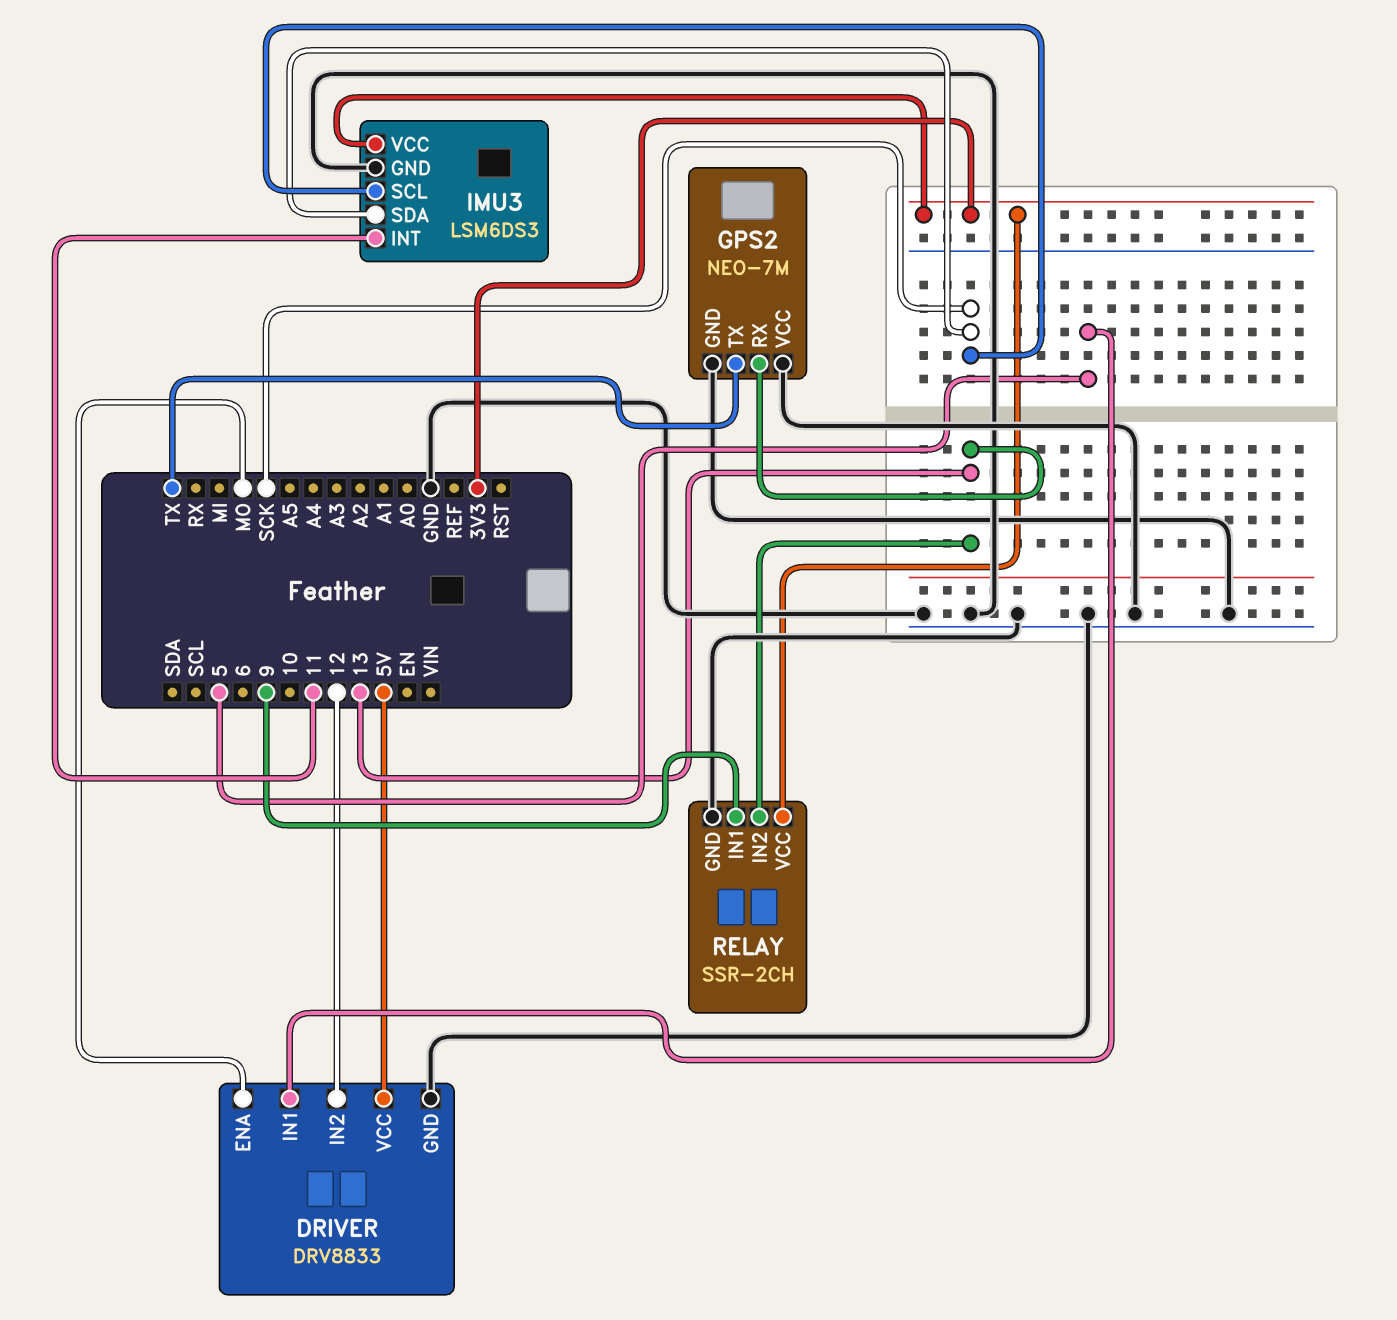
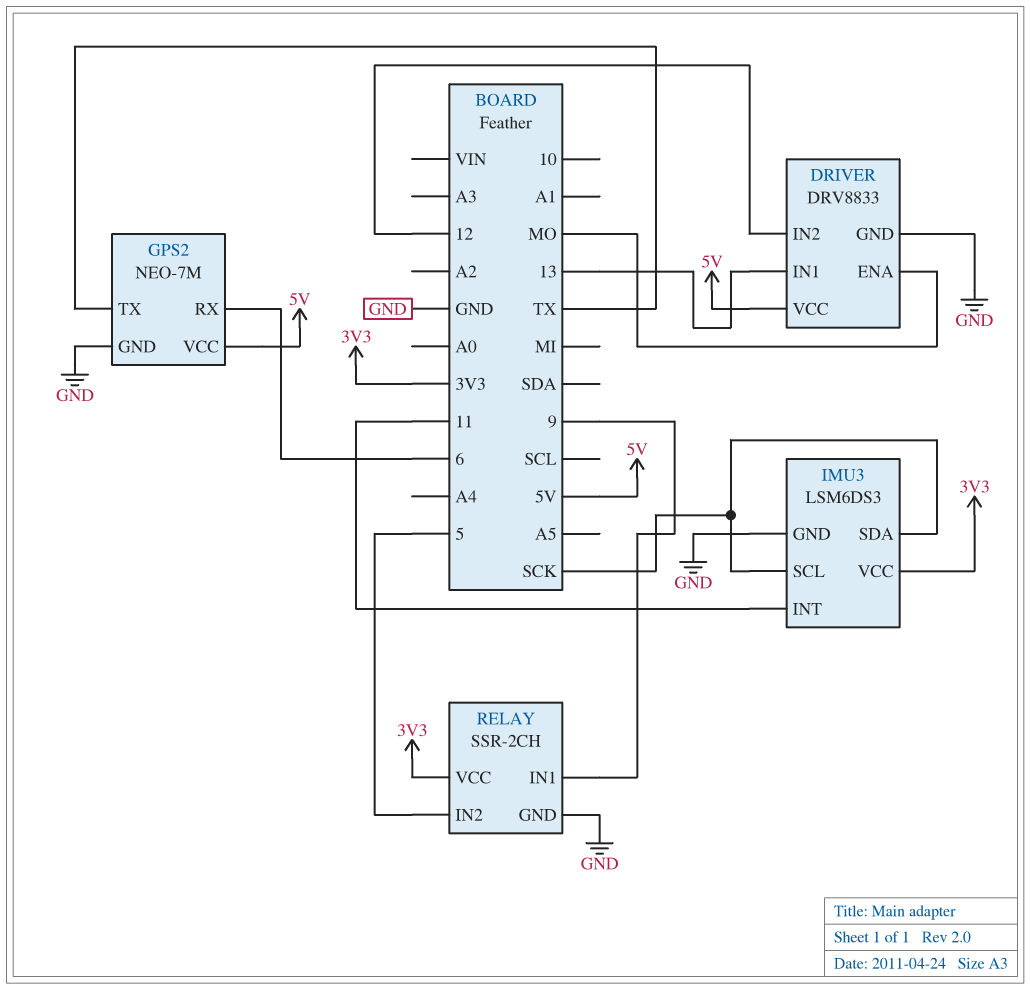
DRIVER pin IN1: 5 -> 13
GPS2 pin RX: 13 -> 6
GPS2 pin VCC: GND -> 5V
RELAY pin IN2: 13 -> 5

